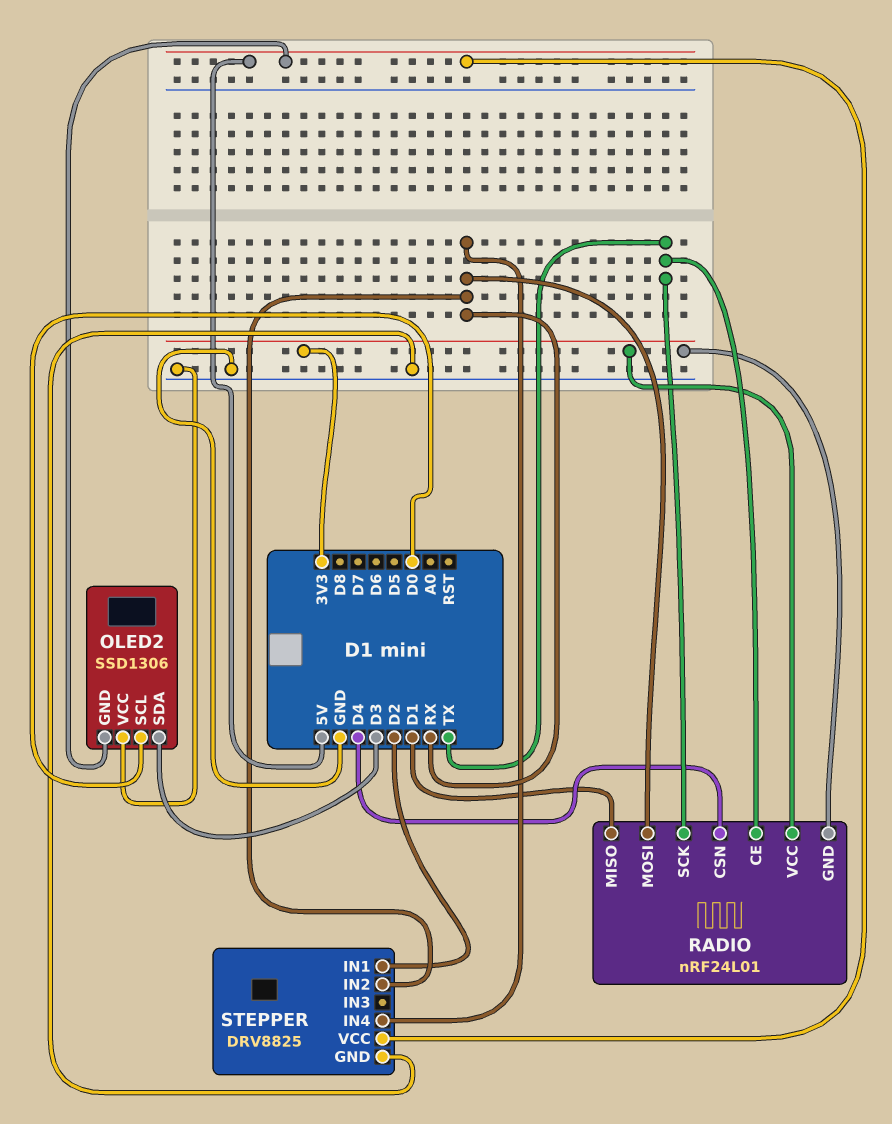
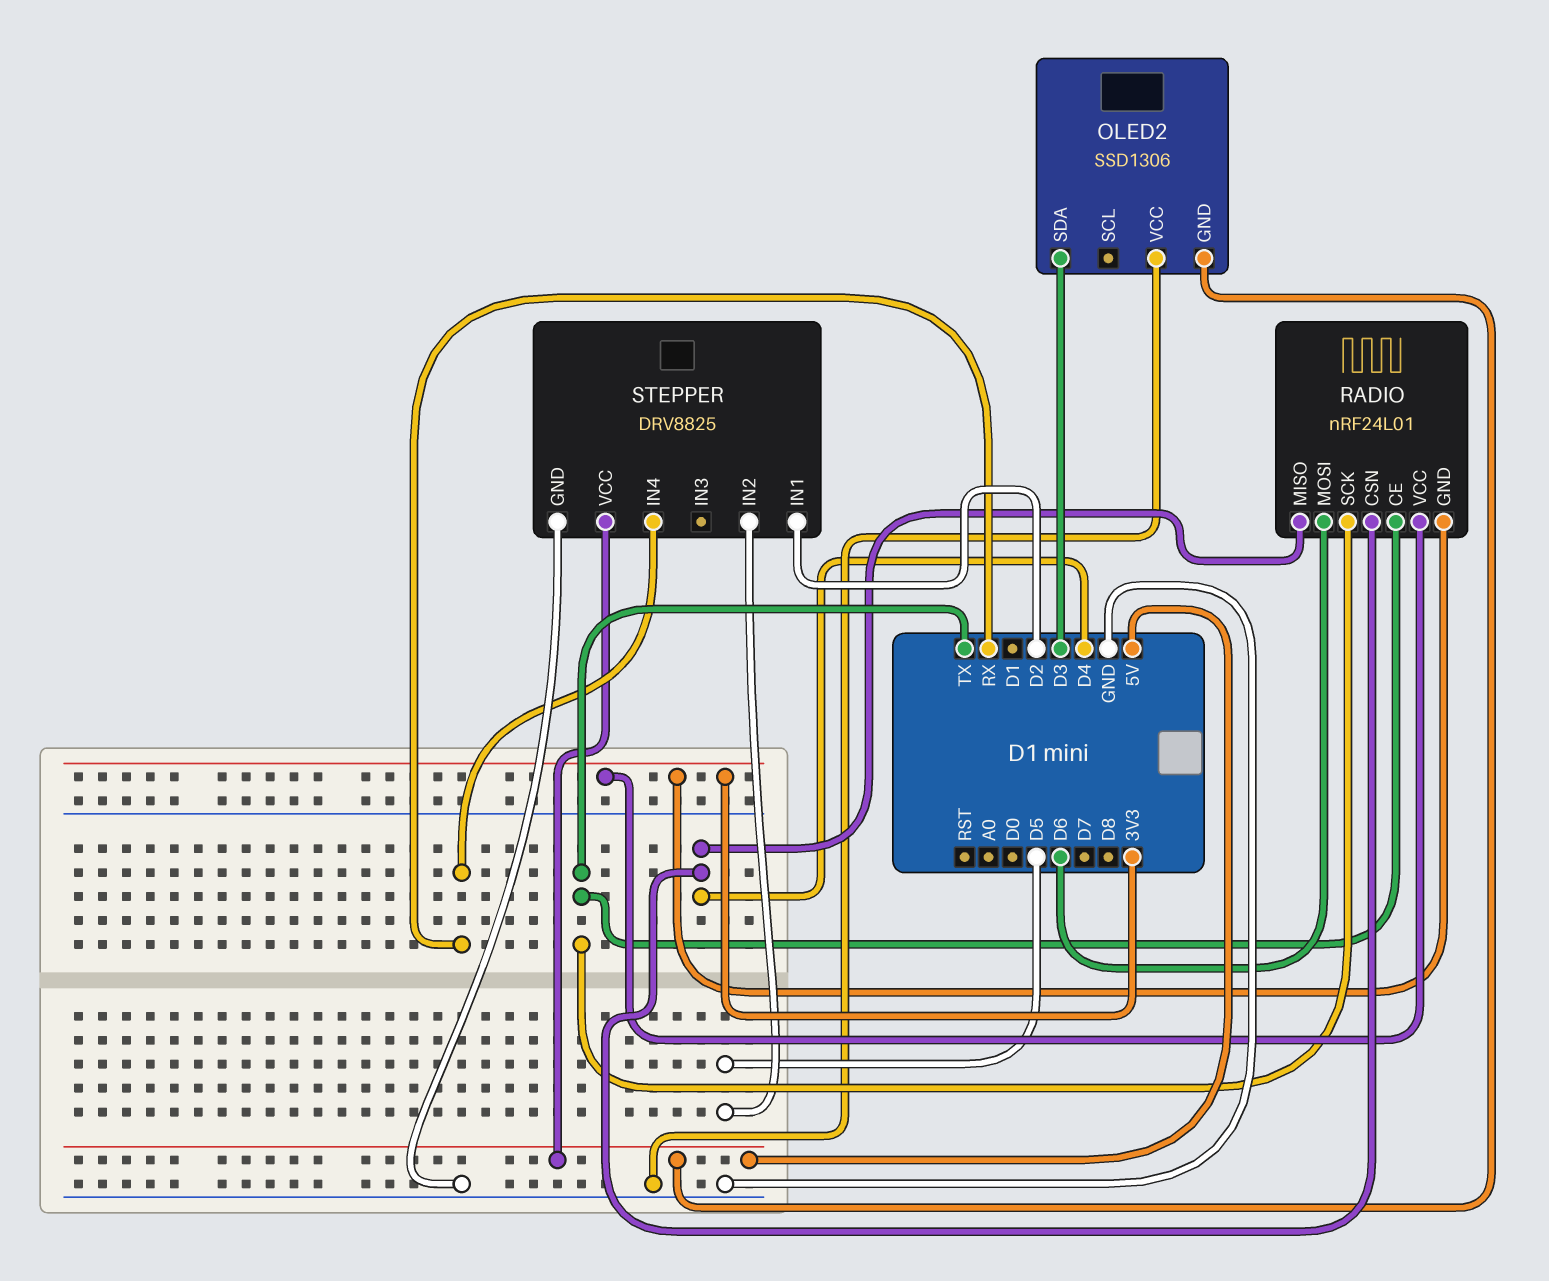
OLED2 pin SCL: D0 -> none
RADIO pin MISO: D1 -> D4
RADIO pin MOSI: RX -> D6
STEPPER pin IN2: RX -> D5

